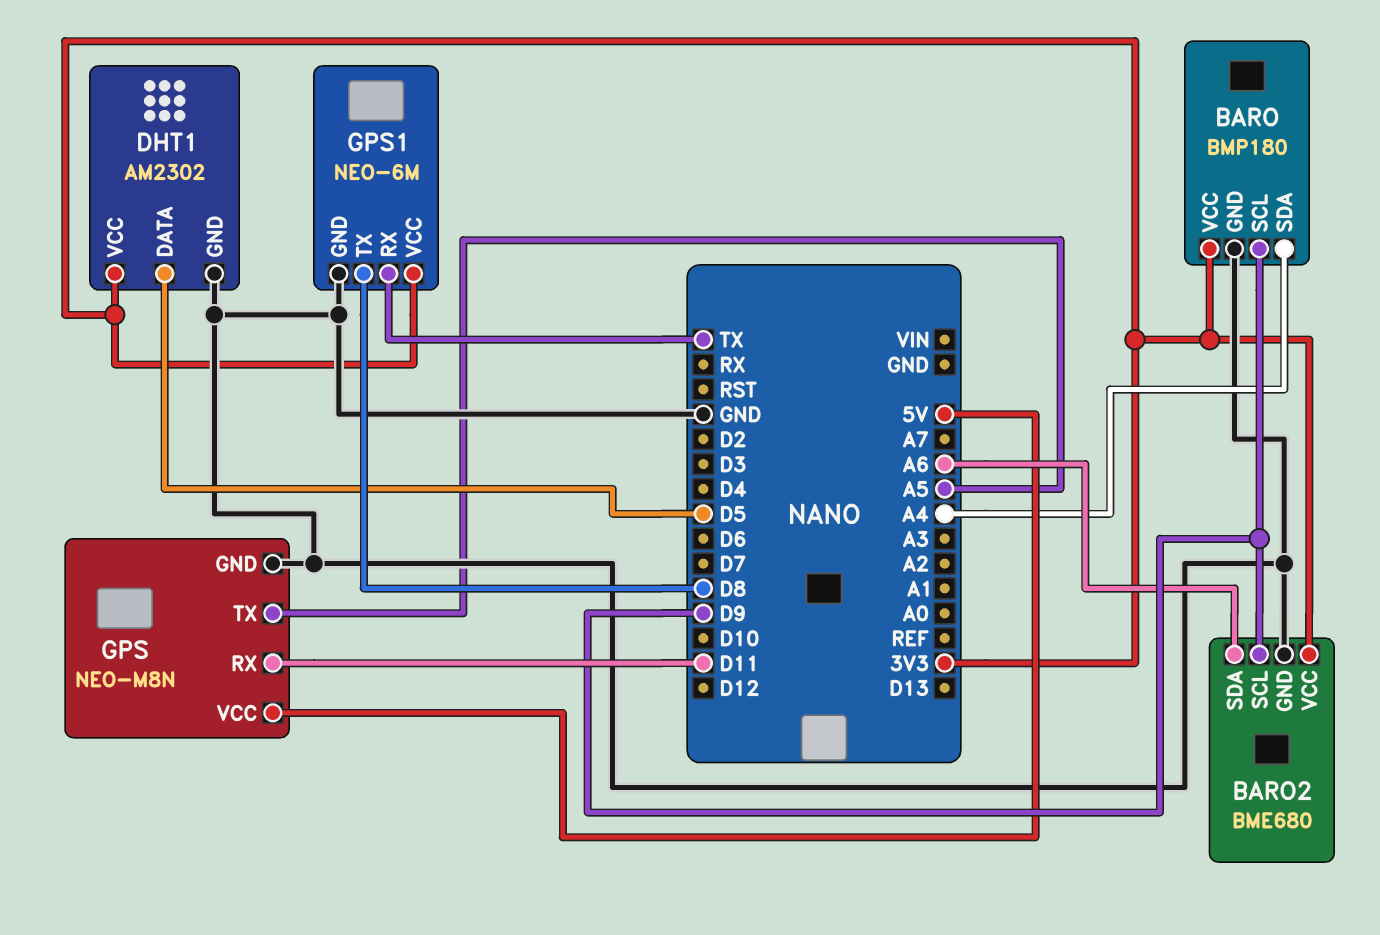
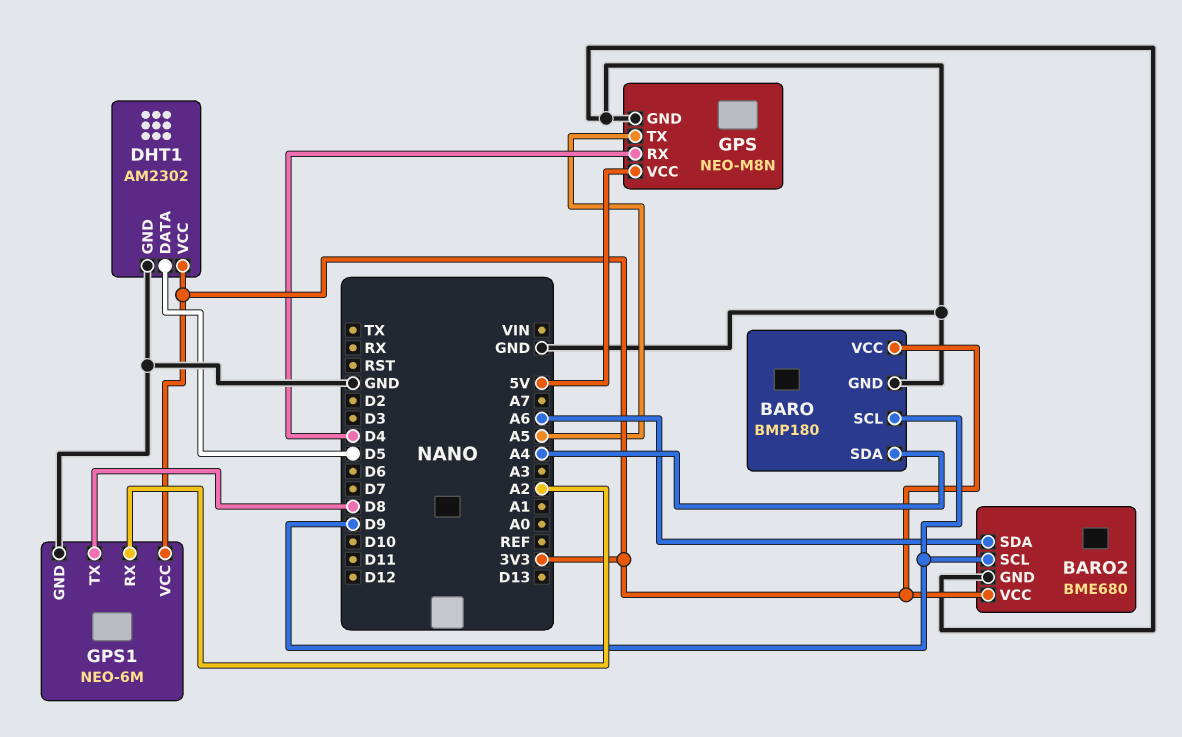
GPS pin RX: D11 -> D4
GPS1 pin RX: TX -> A2

